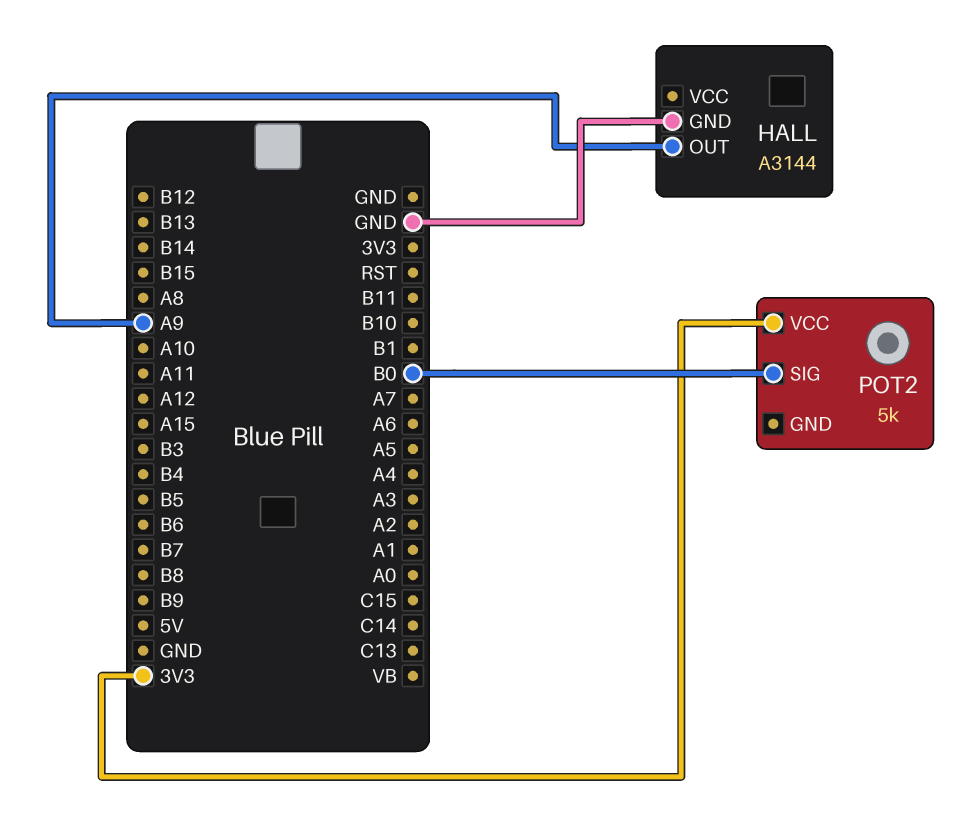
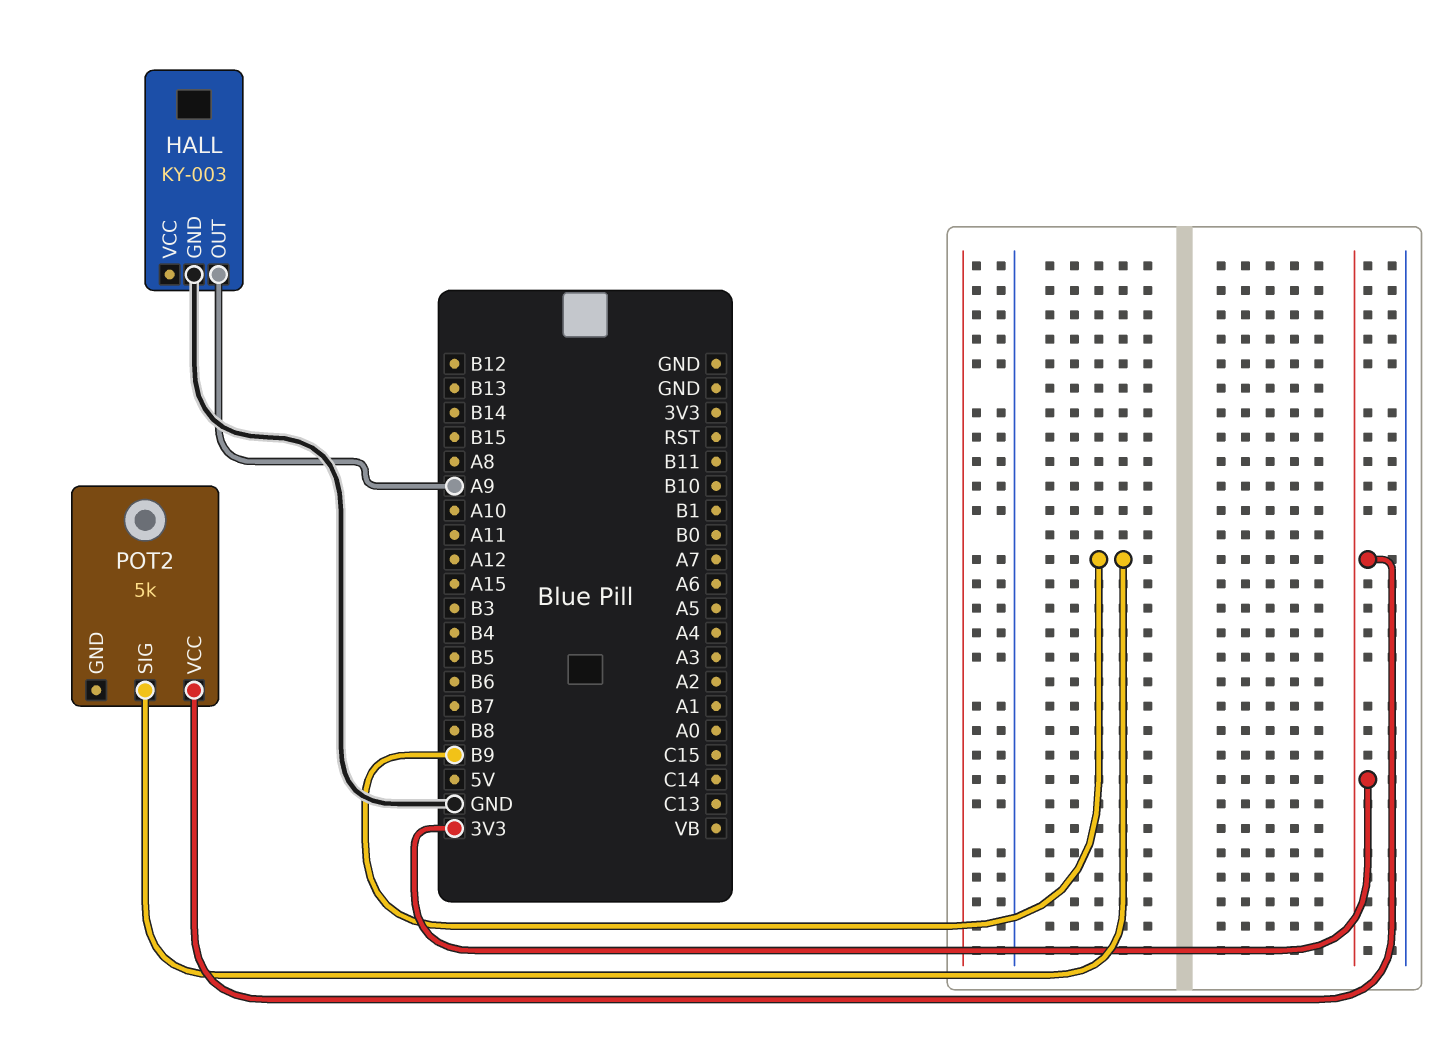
HALL: A3144 -> KY-003
POT2 pin SIG: B0 -> B9

